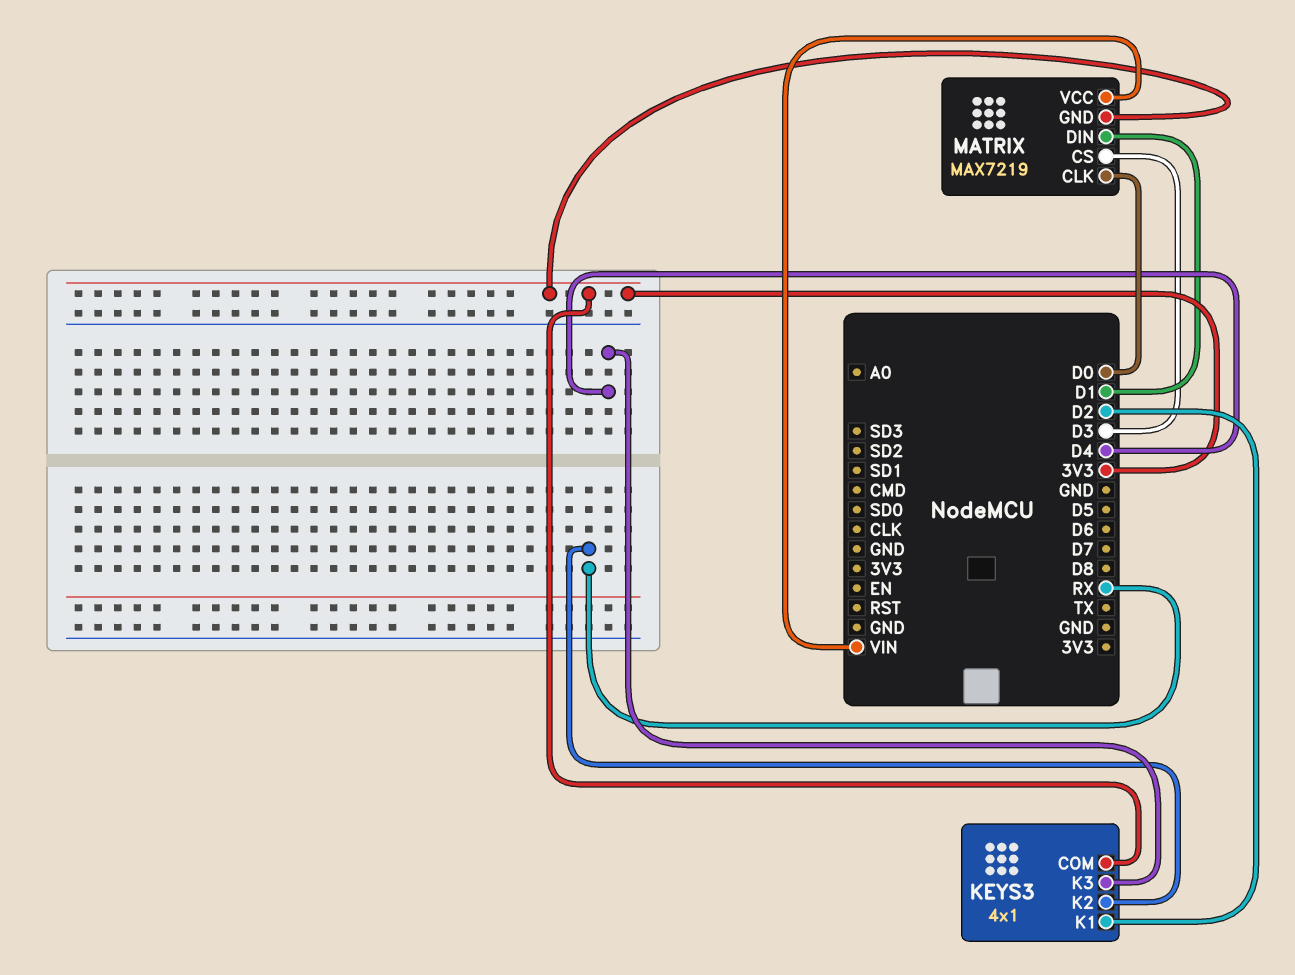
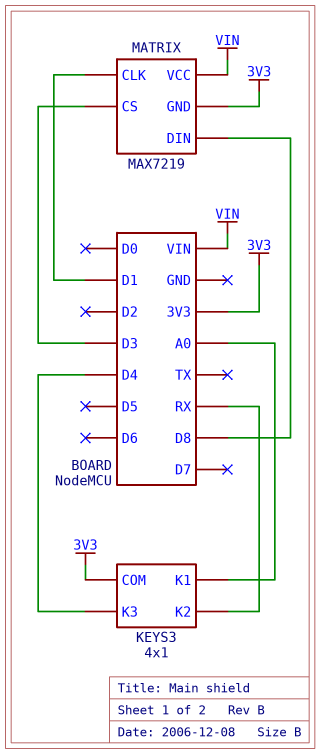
KEYS3 pin K1: D2 -> A0
MATRIX pin CLK: D0 -> D1
MATRIX pin DIN: D1 -> D8

